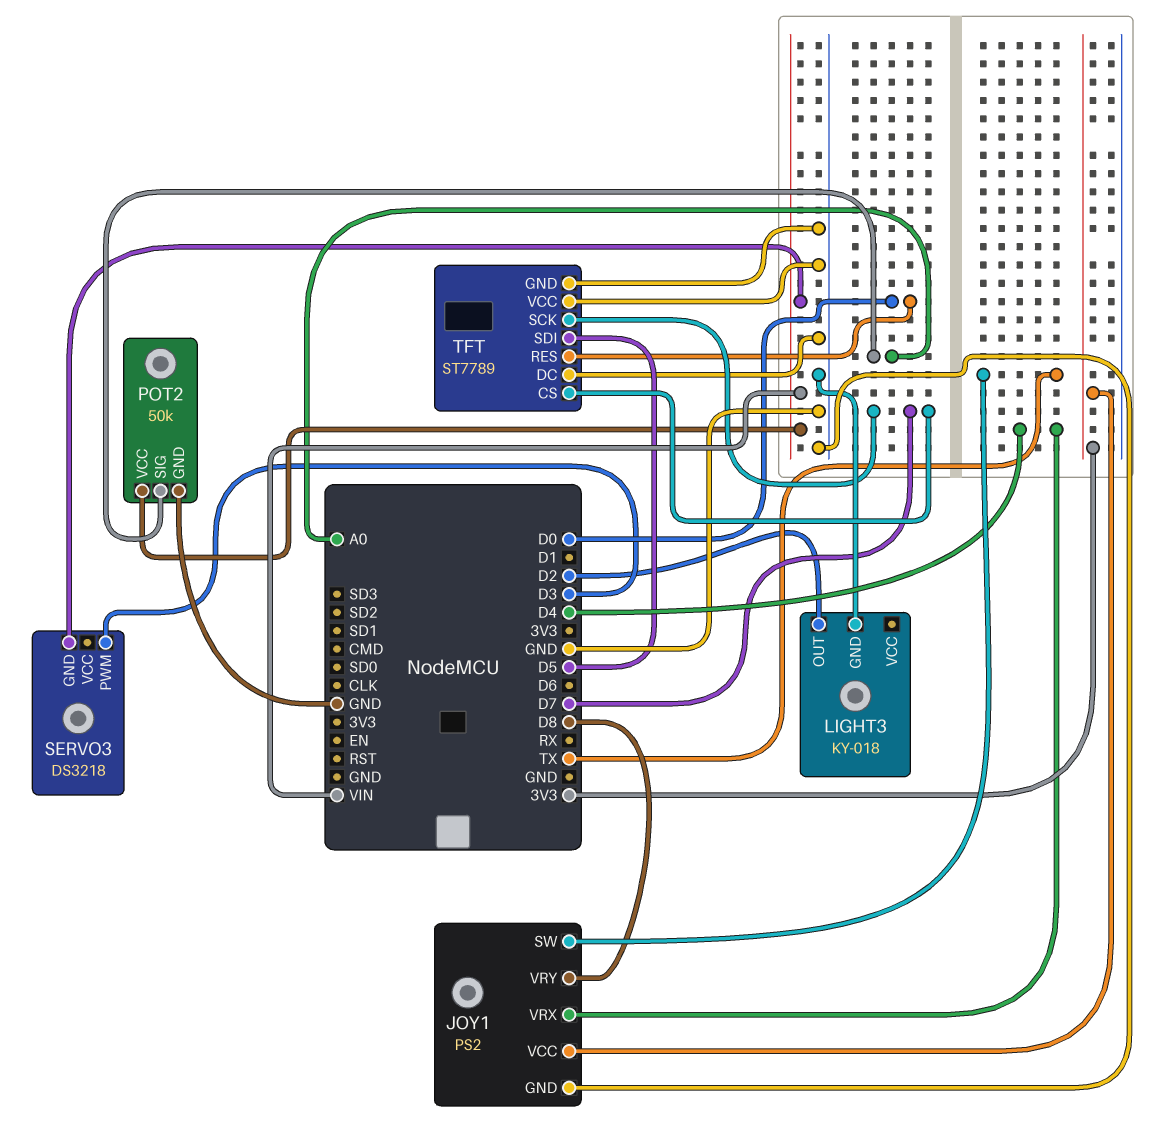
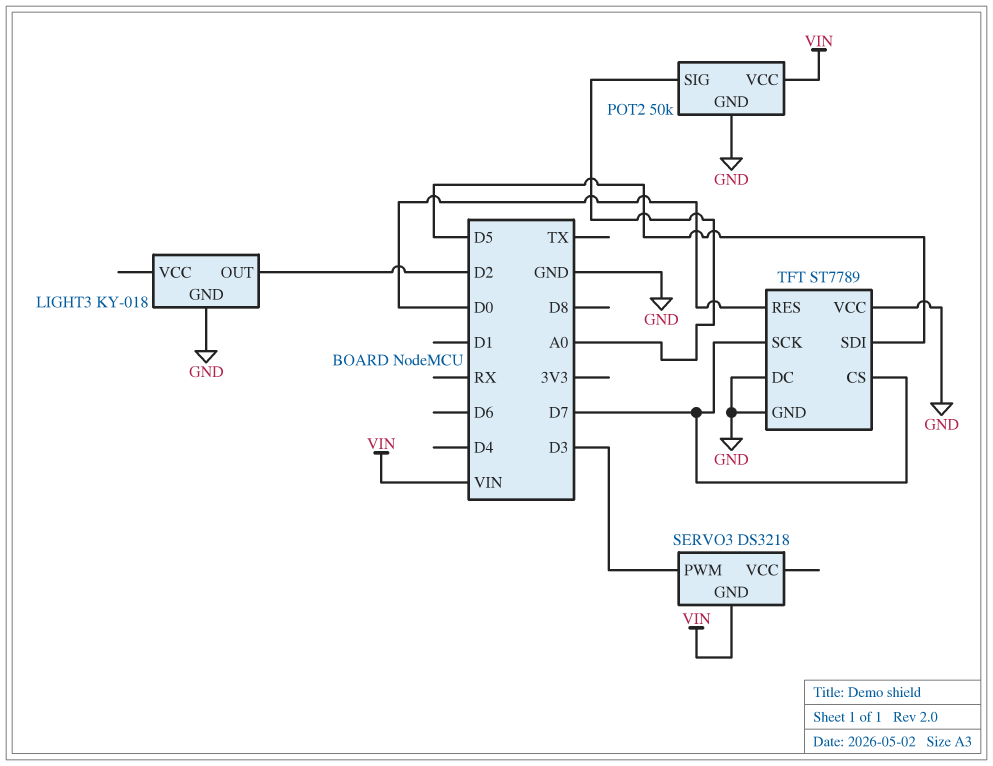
JOY1: PS2 -> none
JOY1 pin GND: GND -> none
JOY1 pin SW: TX -> none
JOY1 pin VCC: 3V3 -> none
JOY1 pin VRX: D4 -> none
JOY1 pin VRY: D8 -> none

